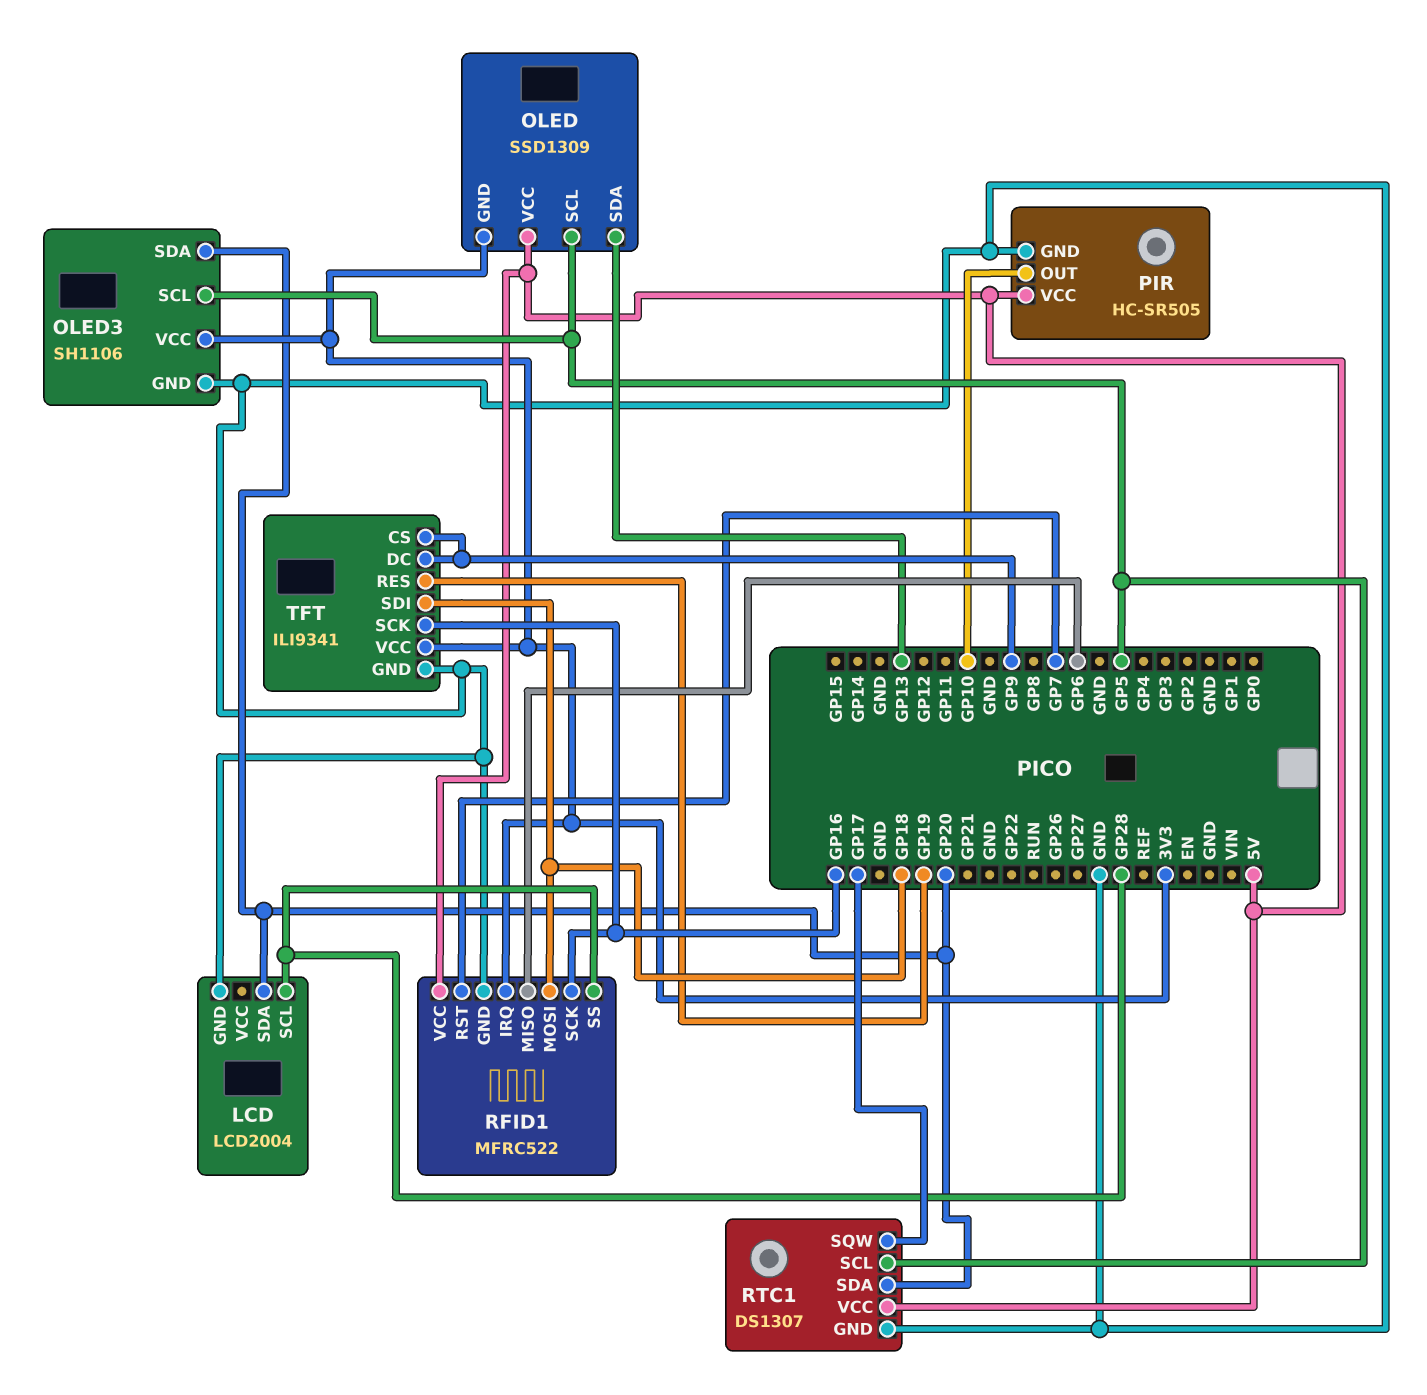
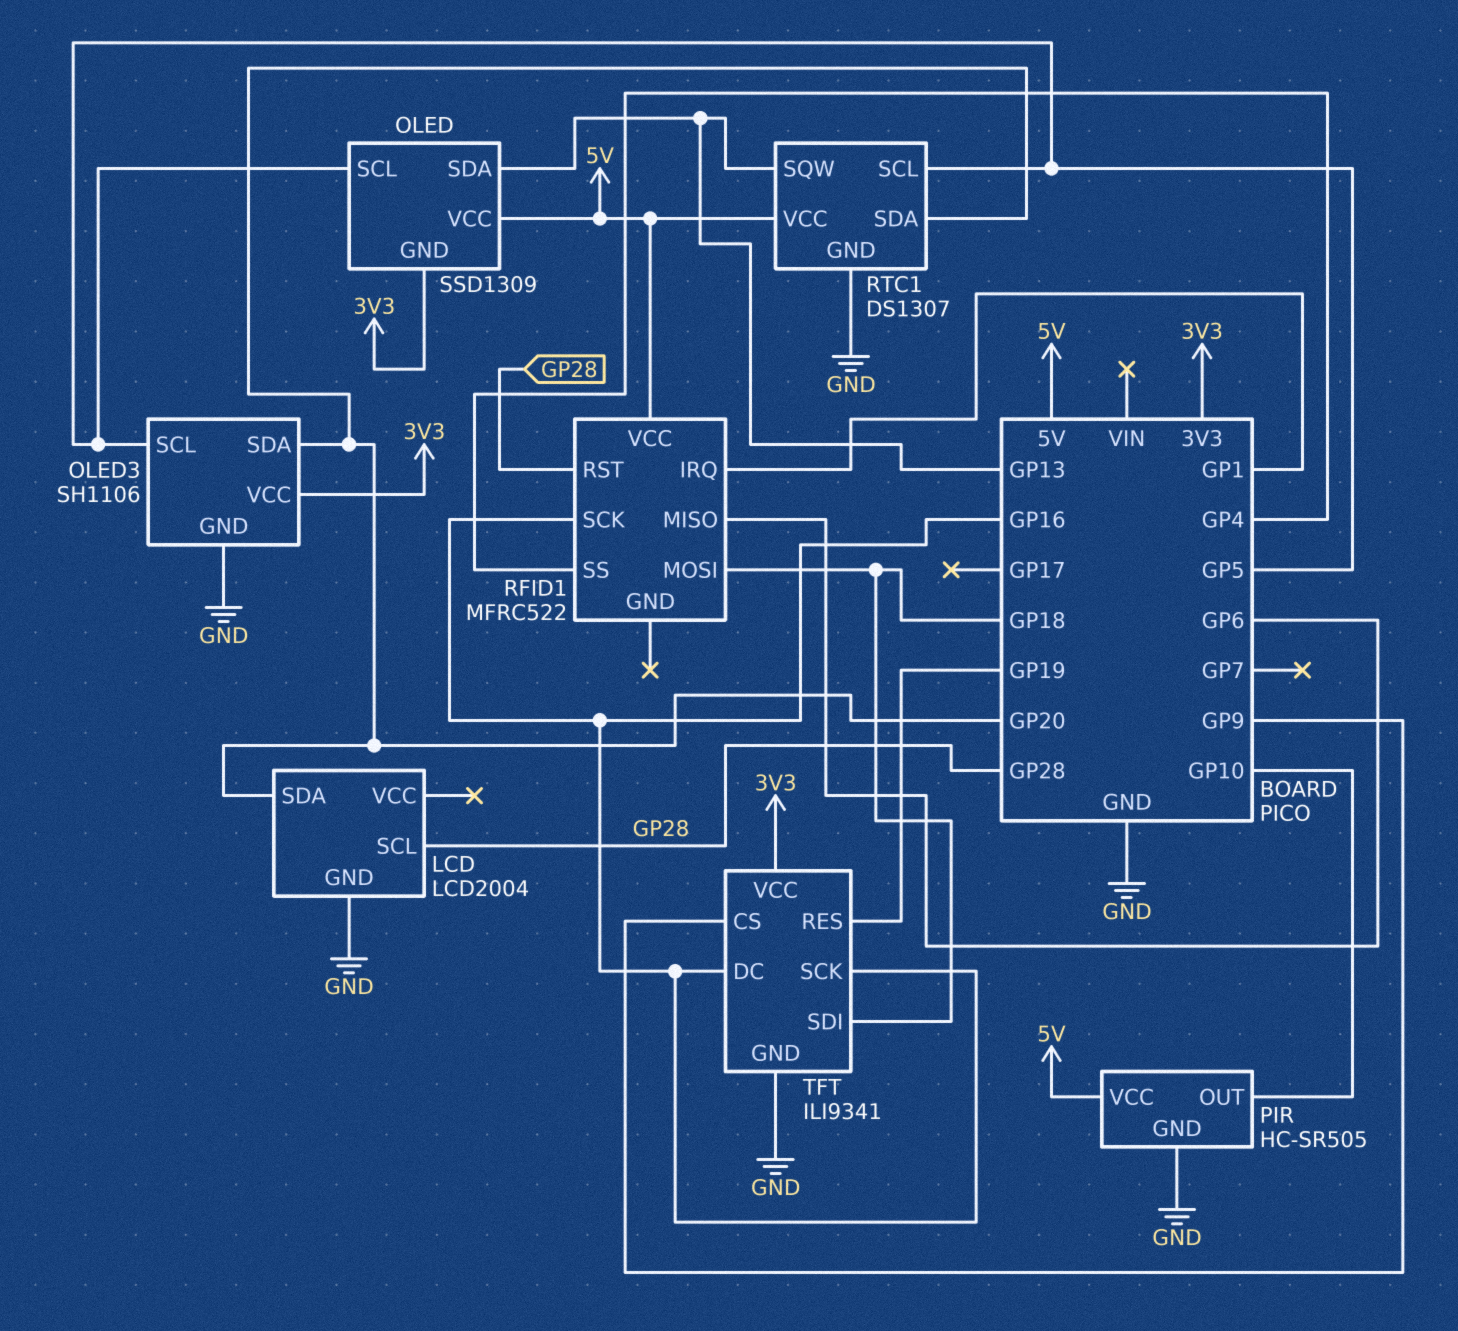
RFID1 pin GND: GND -> none
RFID1 pin IRQ: 3V3 -> GP1
RFID1 pin RST: GP7 -> GP28
RFID1 pin SS: GP28 -> GP4
RTC1 pin SQW: GP17 -> GP13
TFT pin DC: GP9 -> GP16

